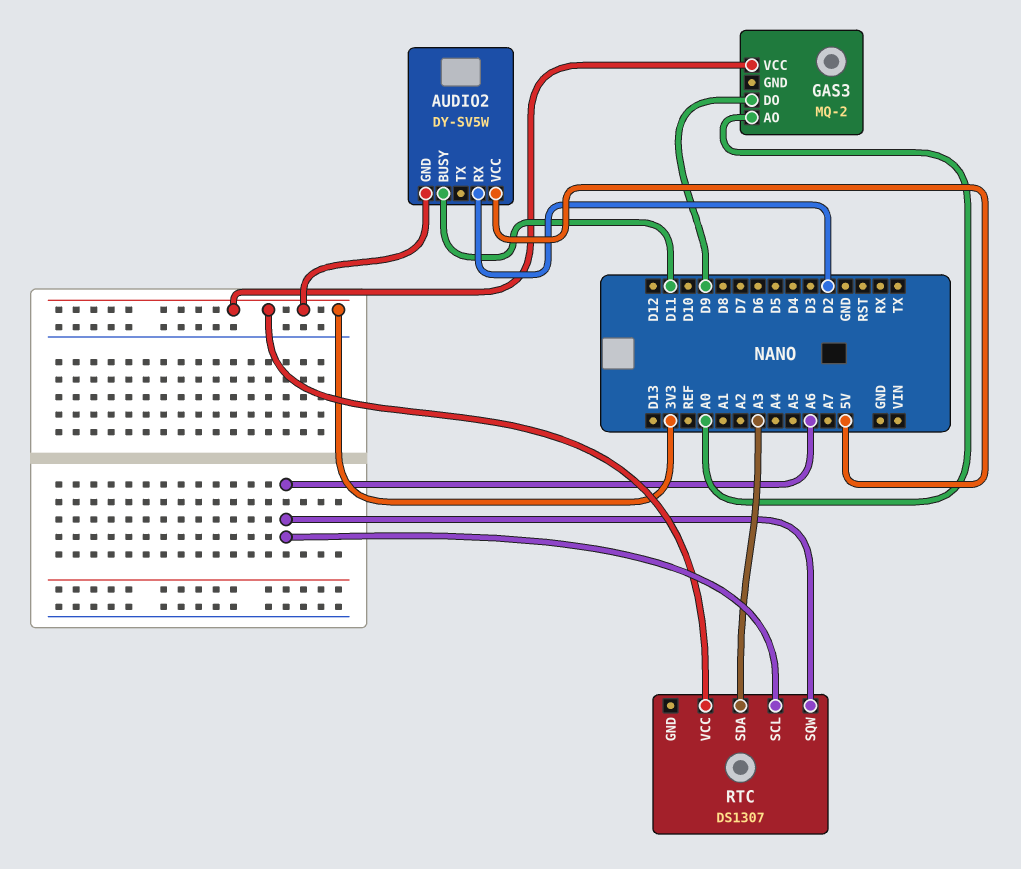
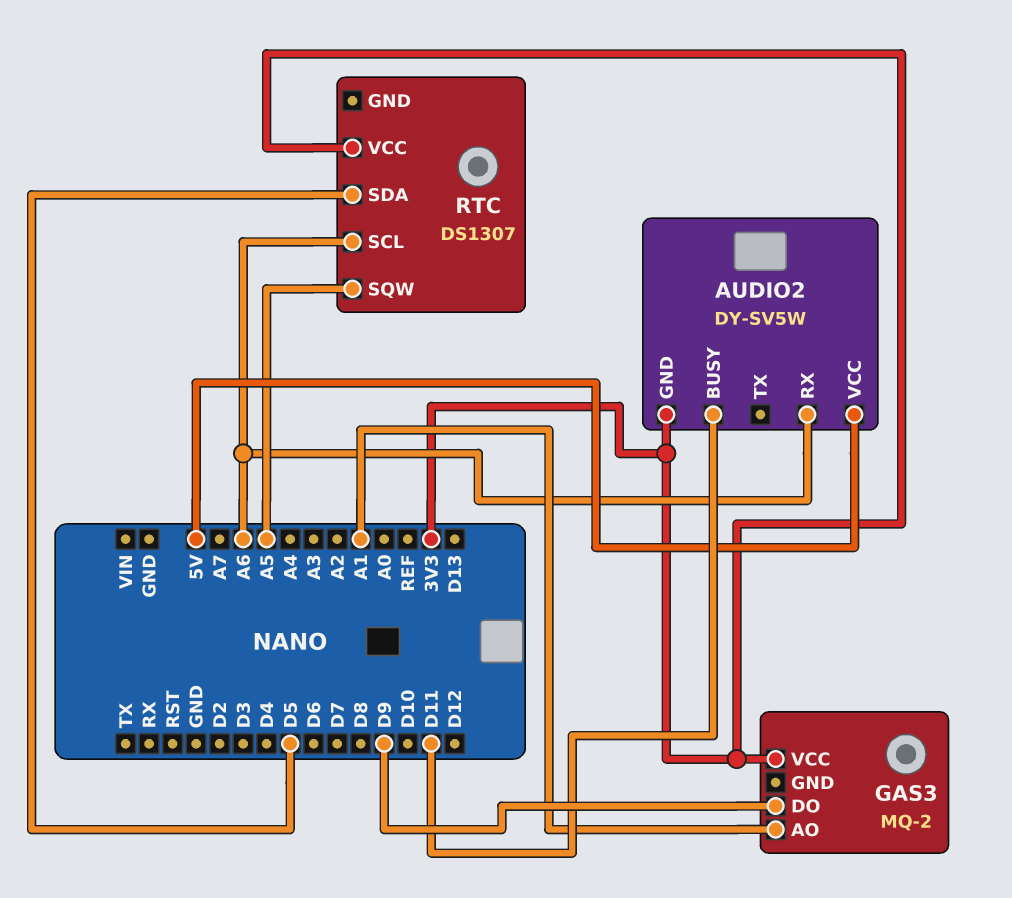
AUDIO2 pin RX: D2 -> A6
GAS3 pin AO: A0 -> A1
RTC pin SDA: A3 -> D5
RTC pin SQW: A6 -> A5

